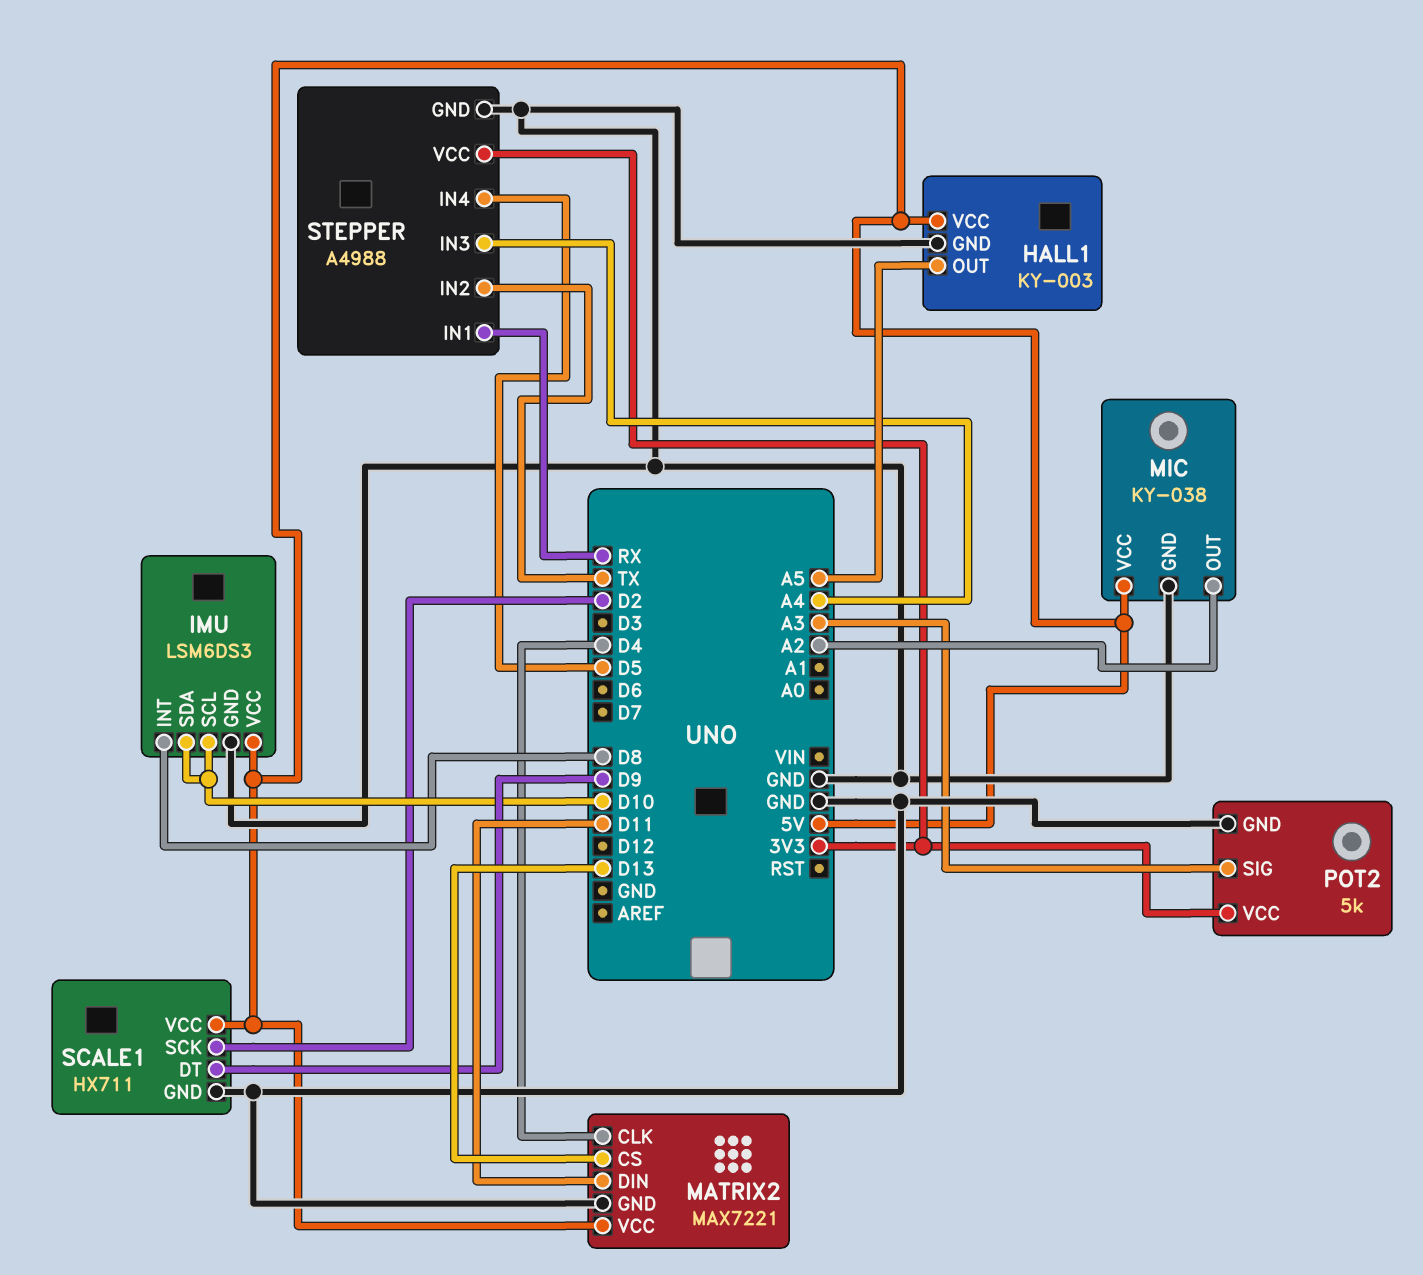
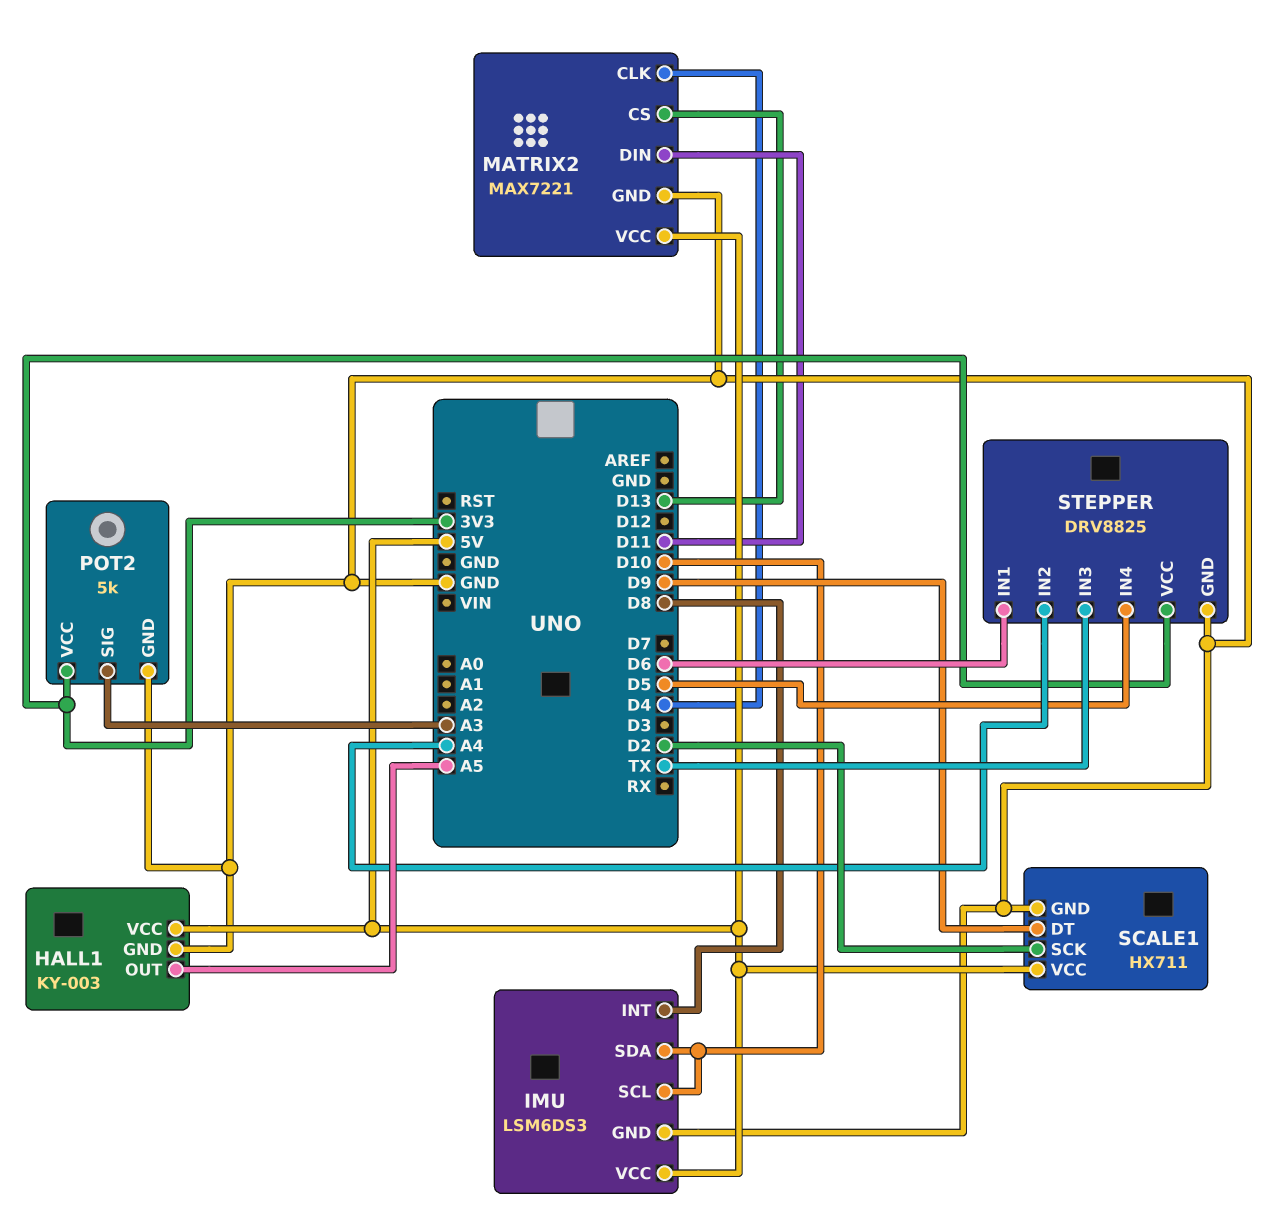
MIC: KY-038 -> none
MIC pin GND: GND -> none
MIC pin OUT: A2 -> none
MIC pin VCC: 5V -> none
STEPPER: A4988 -> DRV8825
STEPPER pin IN1: RX -> D6
STEPPER pin IN2: TX -> A4
STEPPER pin IN3: A4 -> TX

